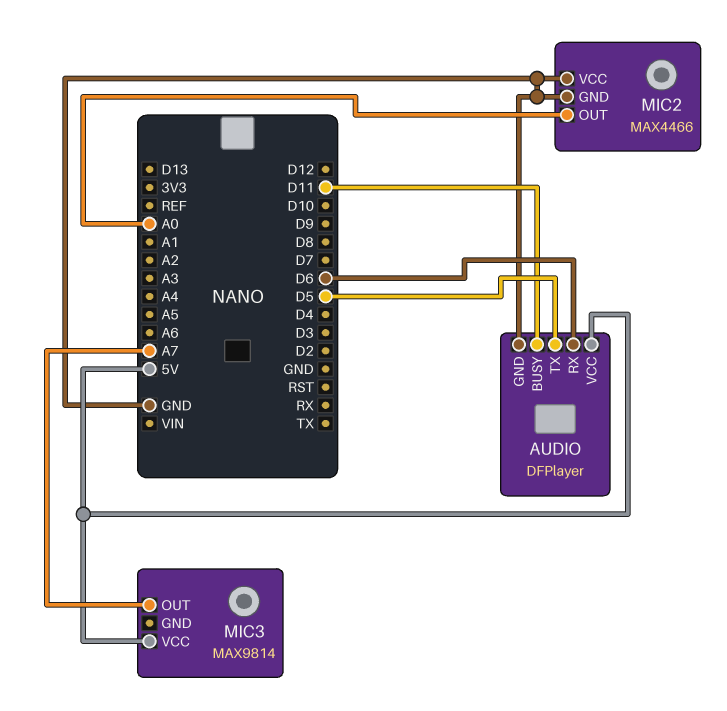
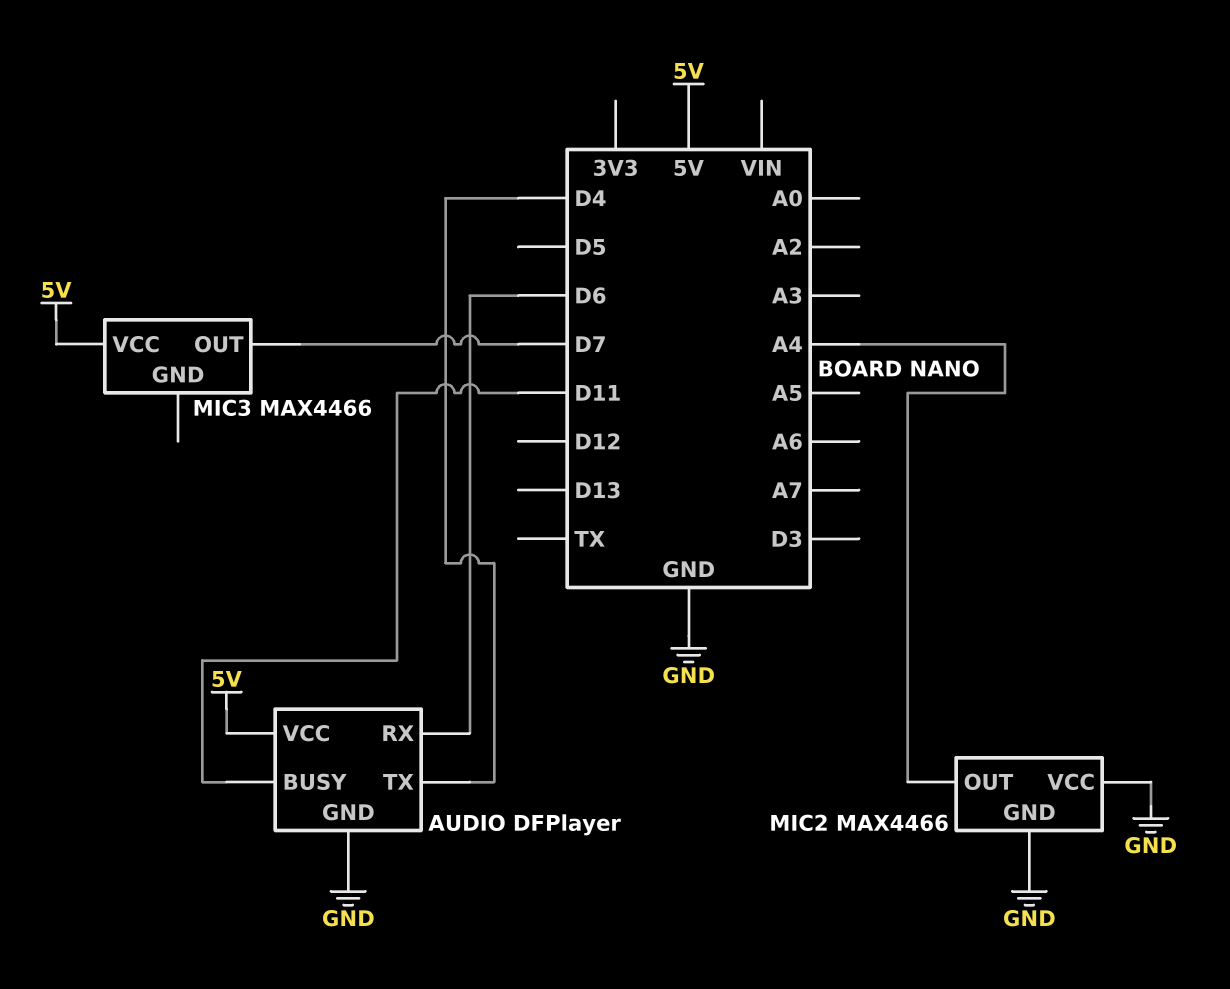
AUDIO pin TX: D5 -> D4
MIC2 pin OUT: A0 -> A4
MIC3: MAX9814 -> MAX4466
MIC3 pin OUT: A7 -> D7

